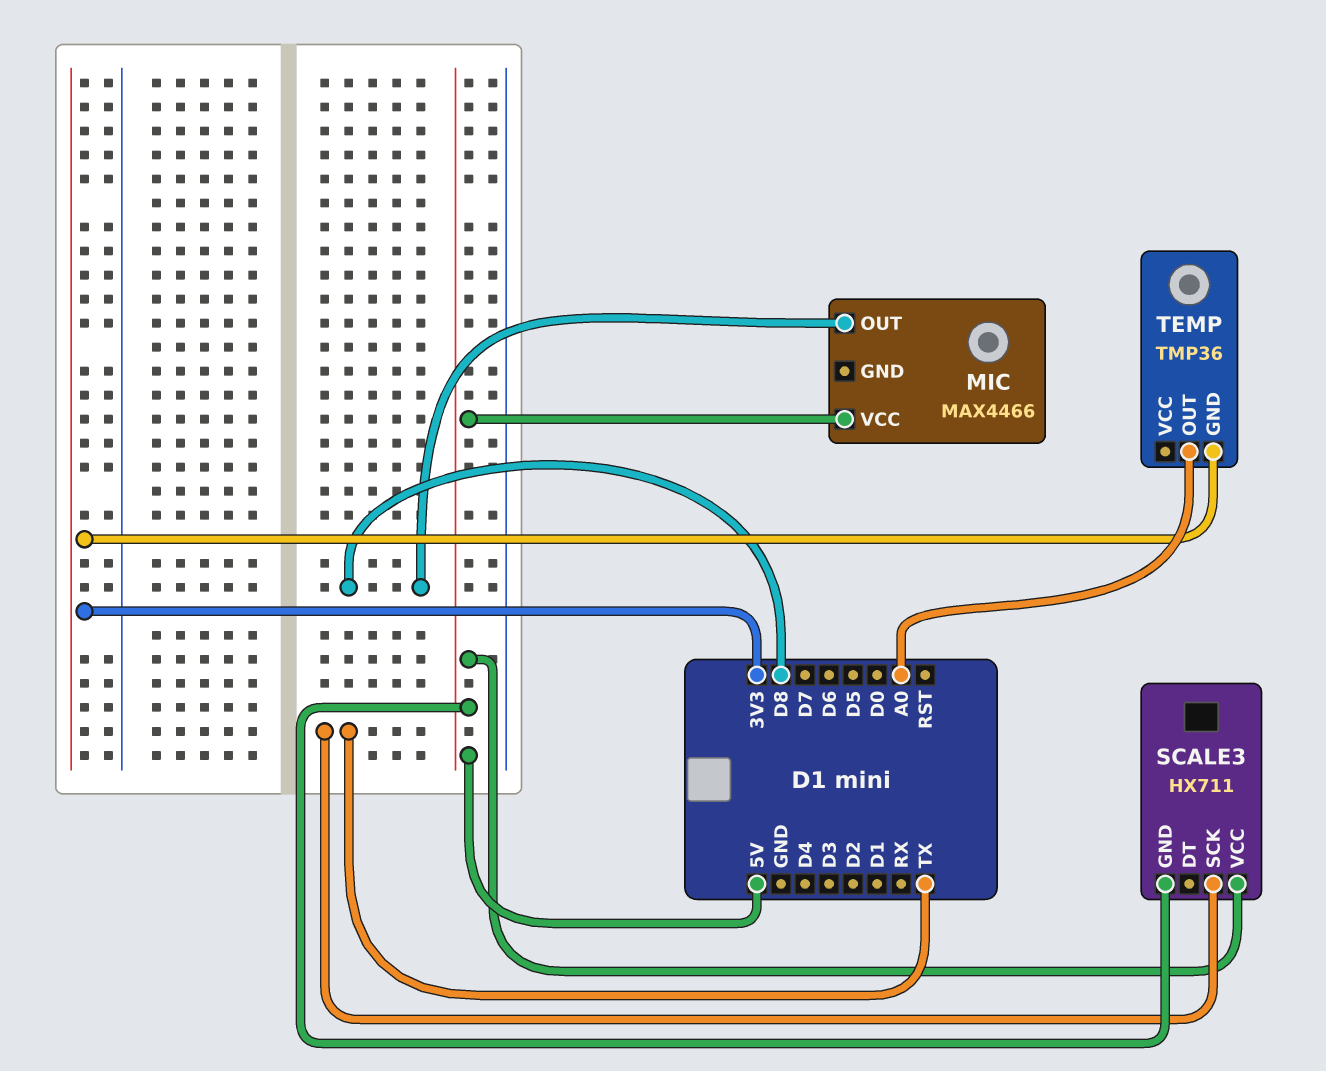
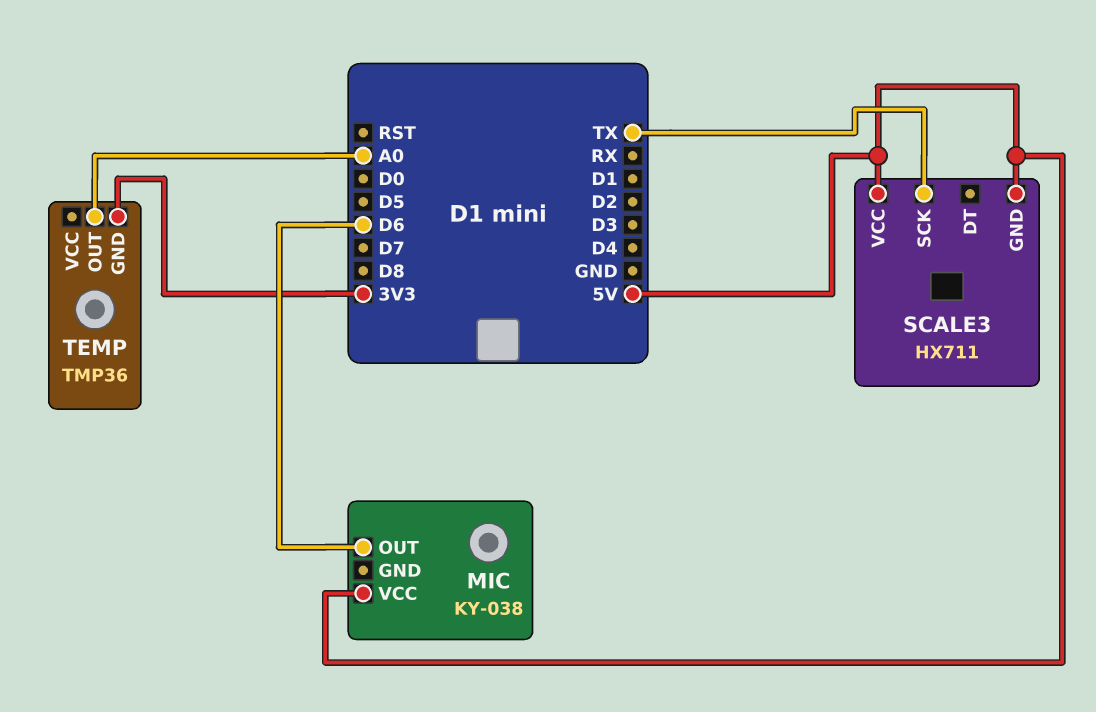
MIC: MAX4466 -> KY-038
MIC pin OUT: D8 -> D6

